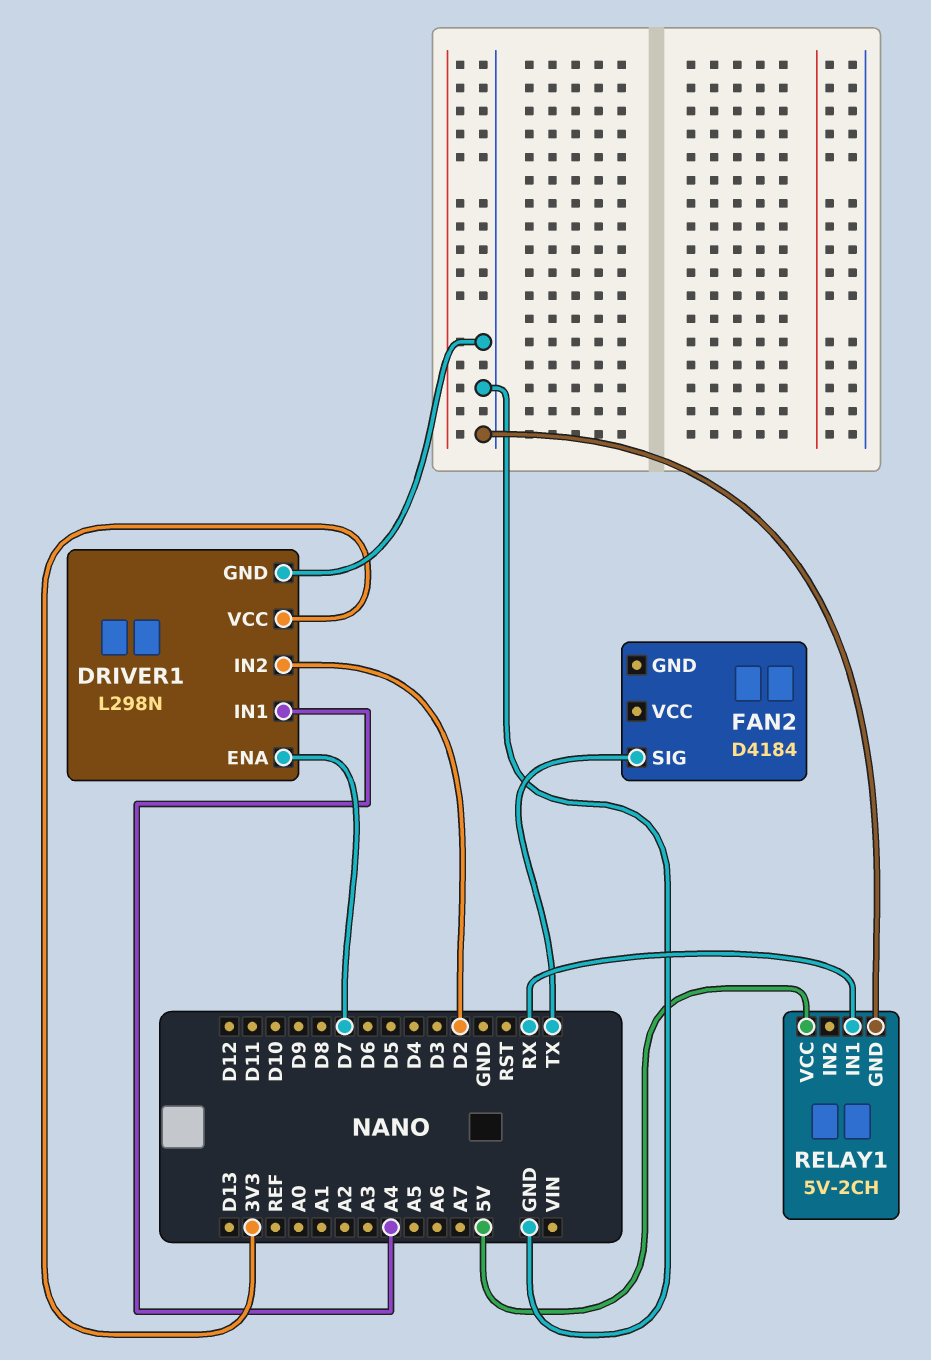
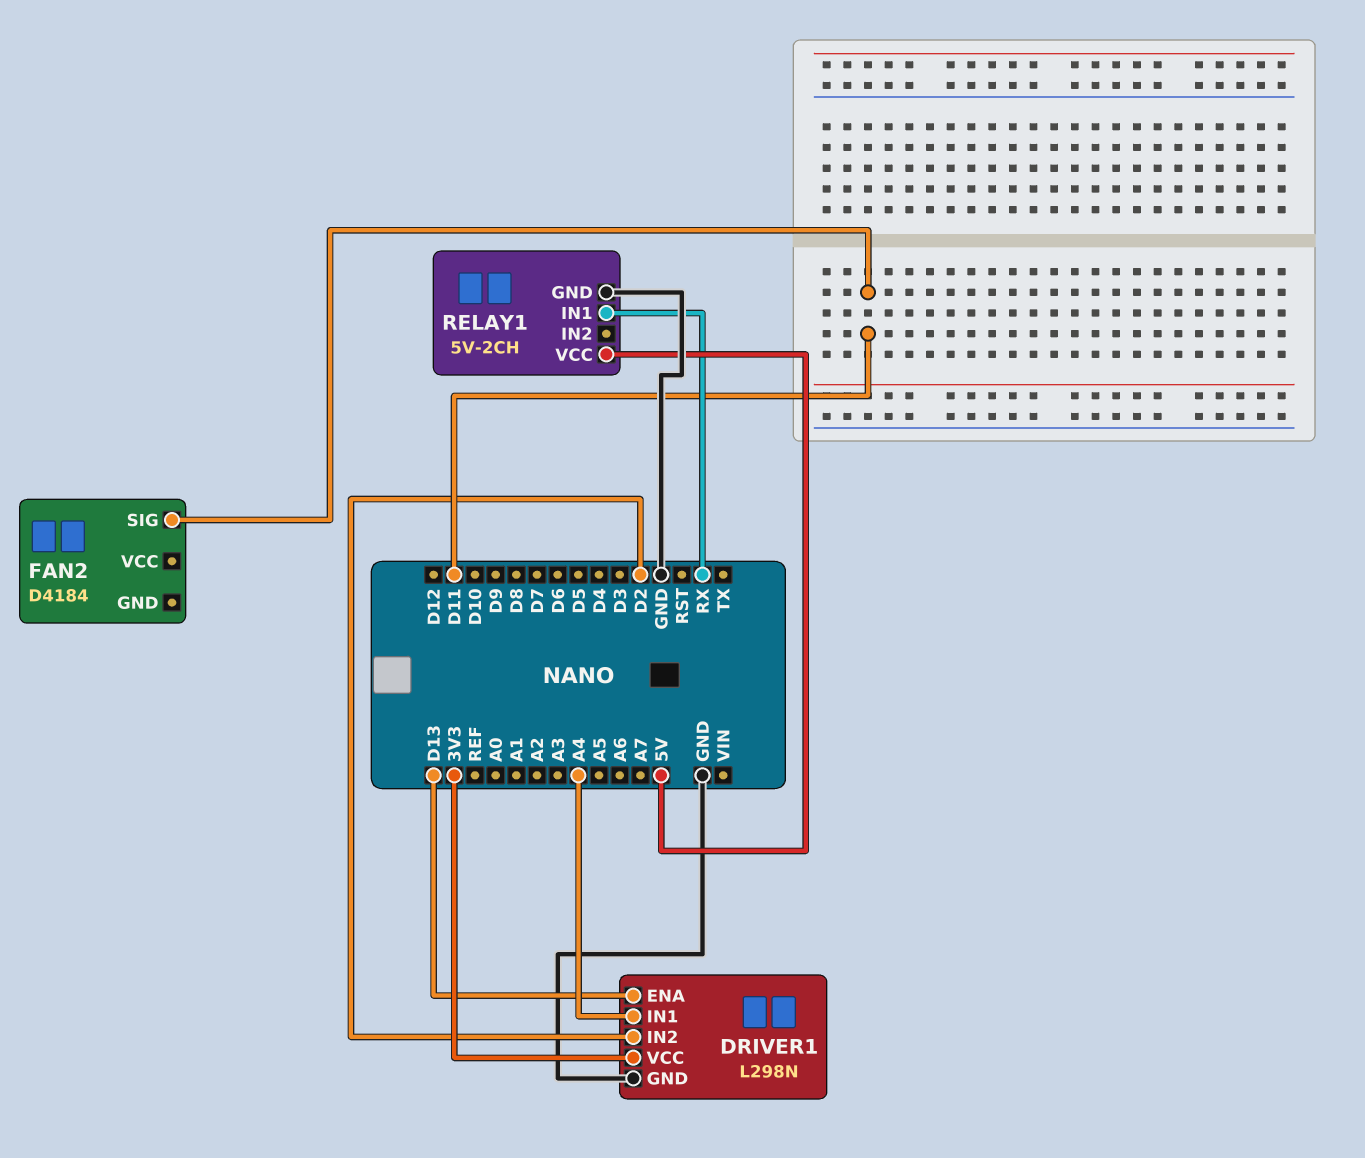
DRIVER1 pin ENA: D7 -> D13
FAN2 pin SIG: TX -> D11

